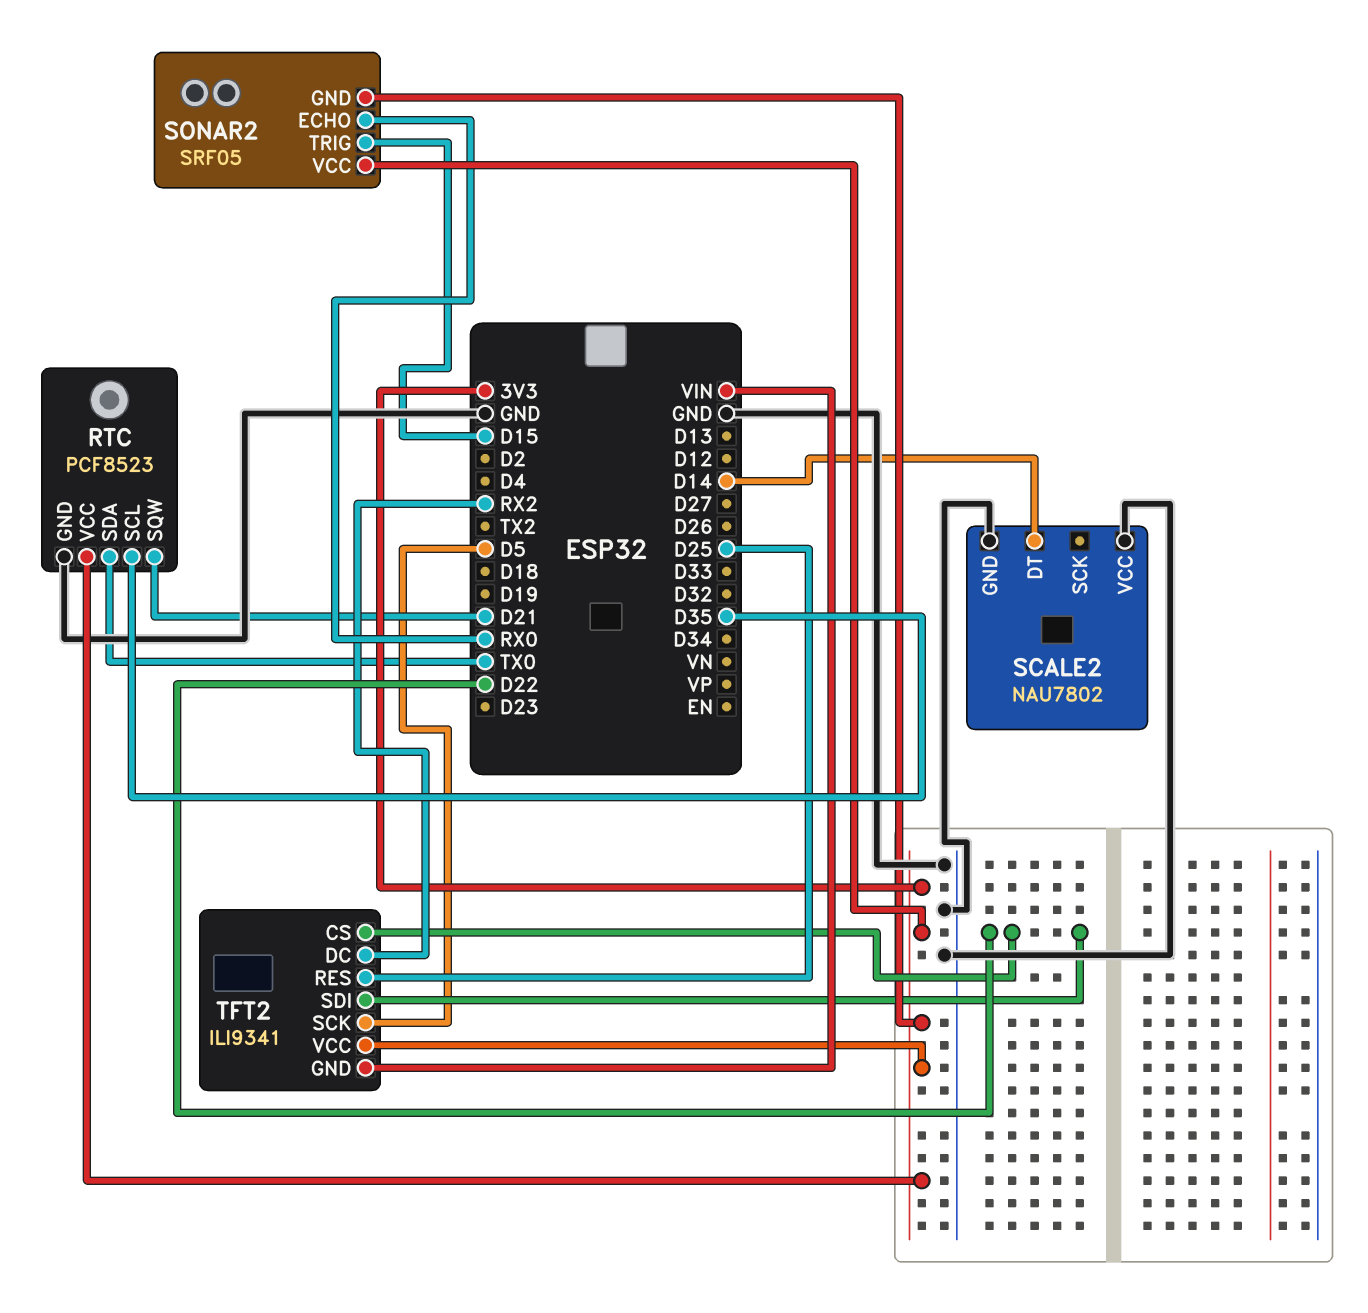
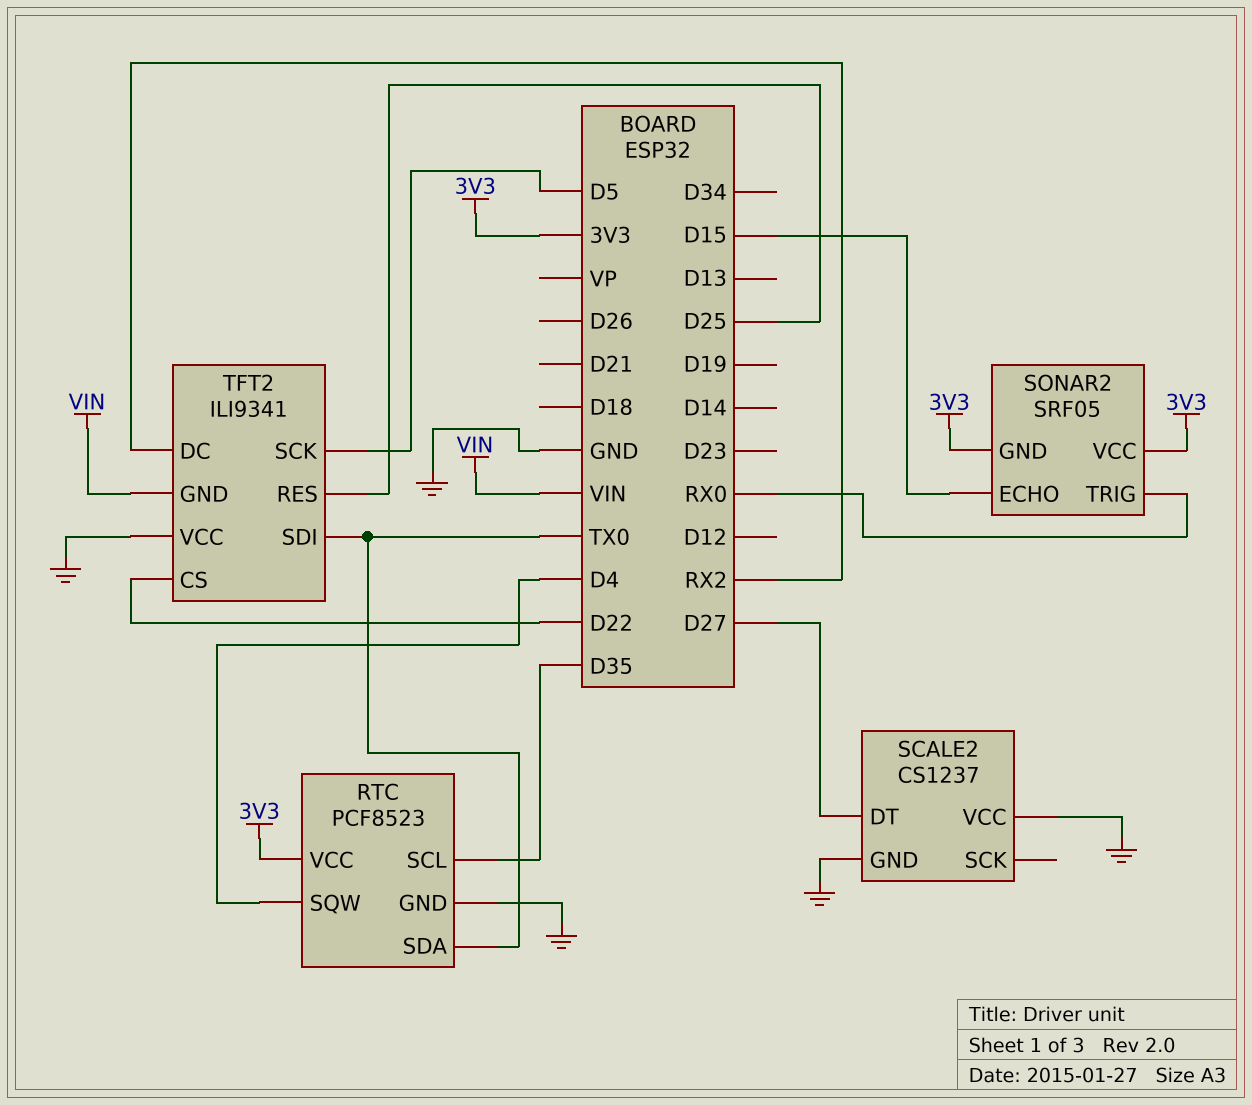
RTC pin SQW: D21 -> D4
SCALE2: NAU7802 -> CS1237
SCALE2 pin DT: D14 -> D27
SONAR2 pin ECHO: RX0 -> D15
SONAR2 pin TRIG: D15 -> RX0
TFT2 pin SDI: D22 -> TX0
TFT2 pin VCC: 3V3 -> GND

